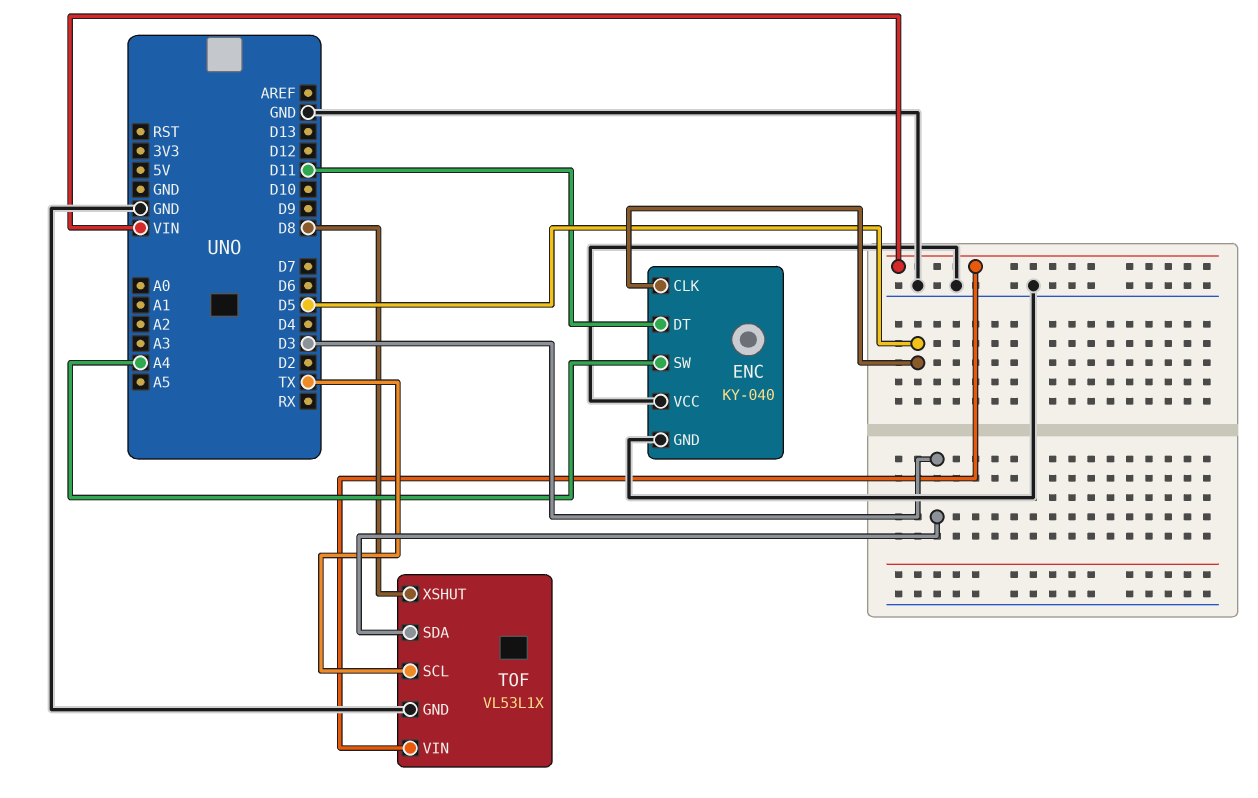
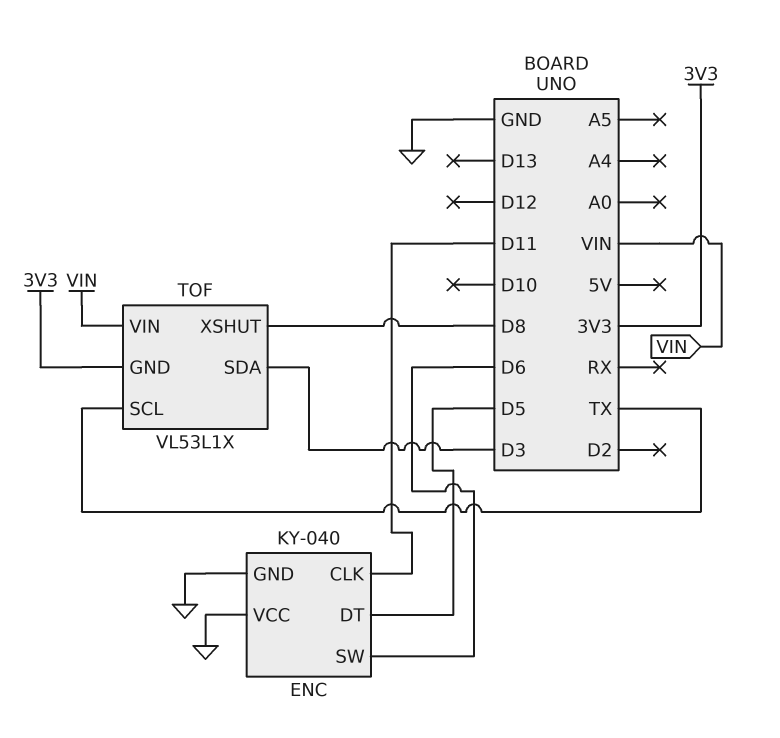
ENC pin CLK: D5 -> D11
ENC pin DT: D11 -> D5
ENC pin SW: A4 -> D6
TOF pin GND: GND -> 3V3

